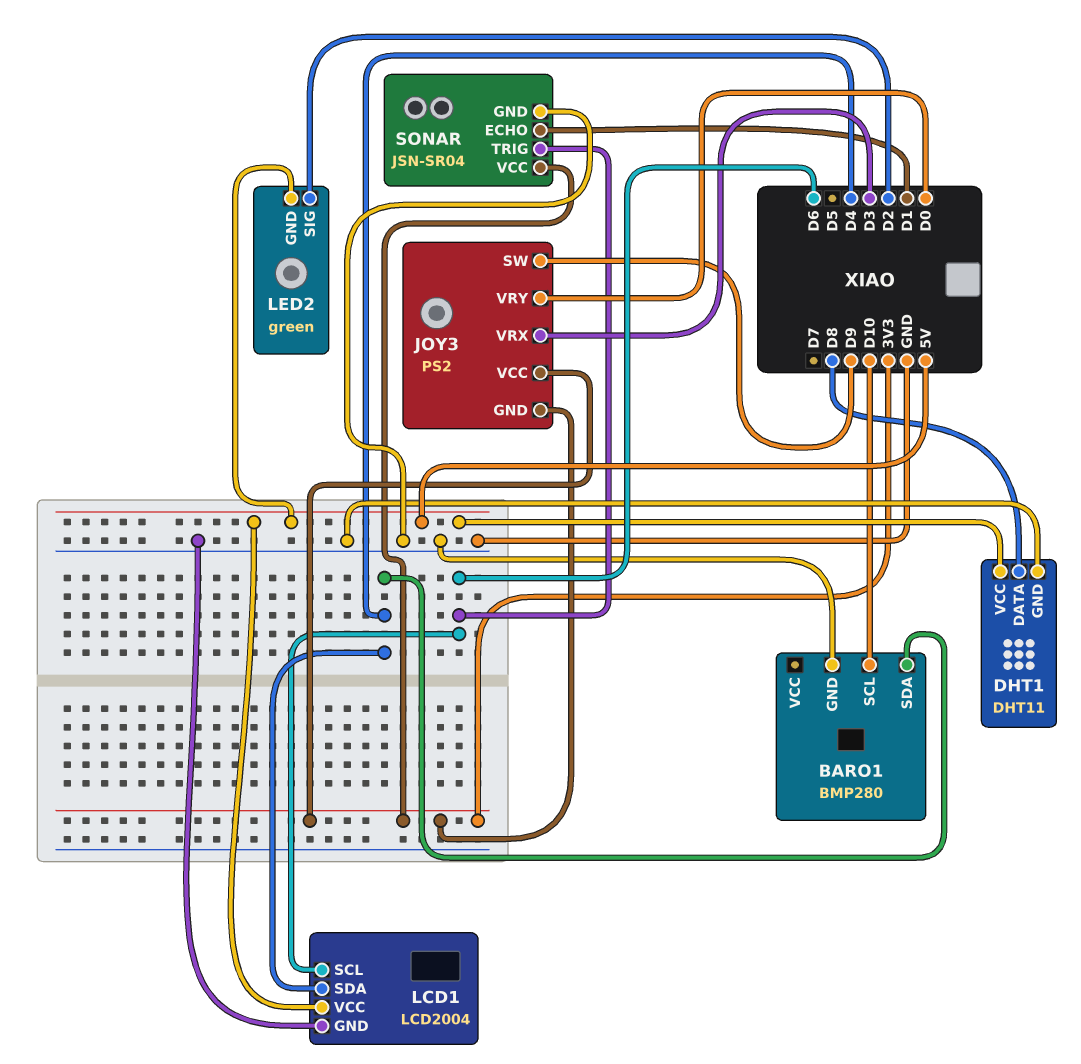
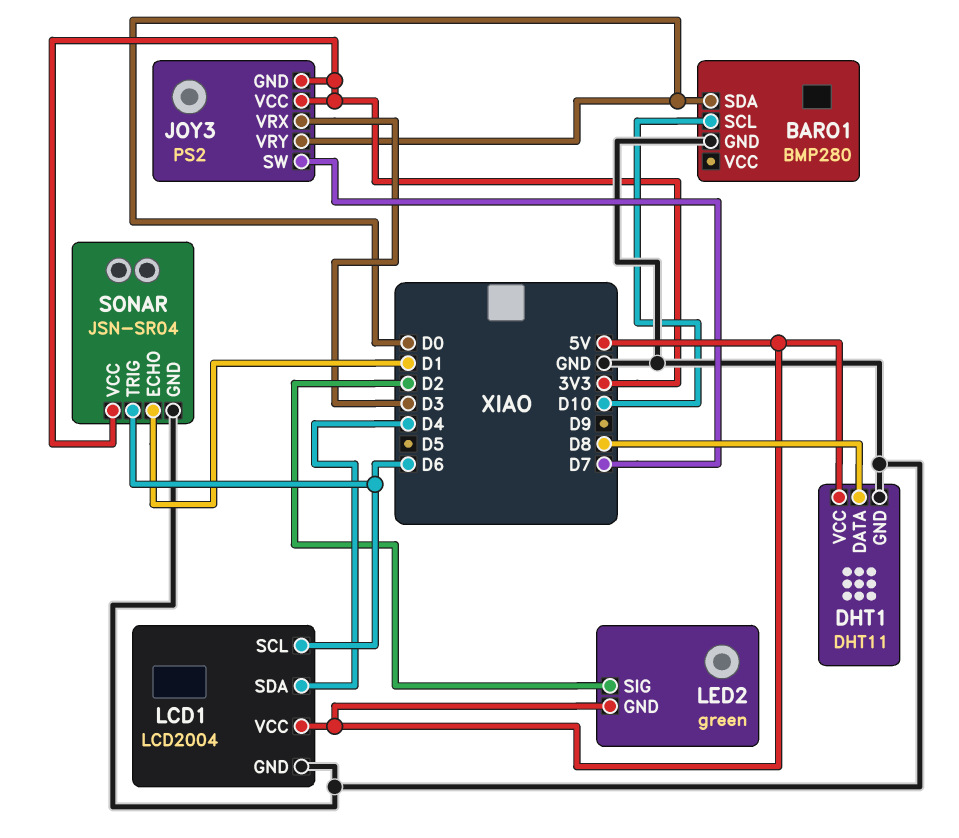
BARO1 pin SDA: D4 -> D0
JOY3 pin SW: D9 -> D7

